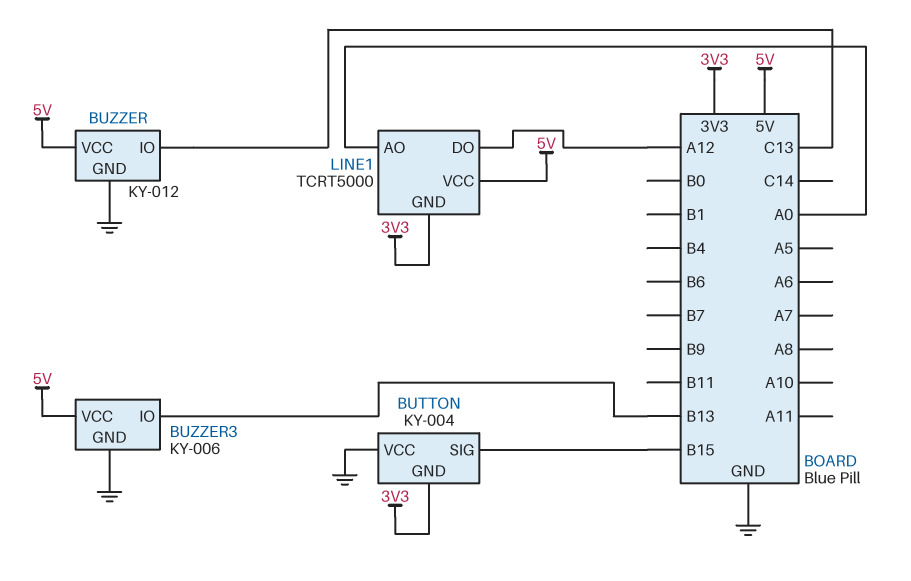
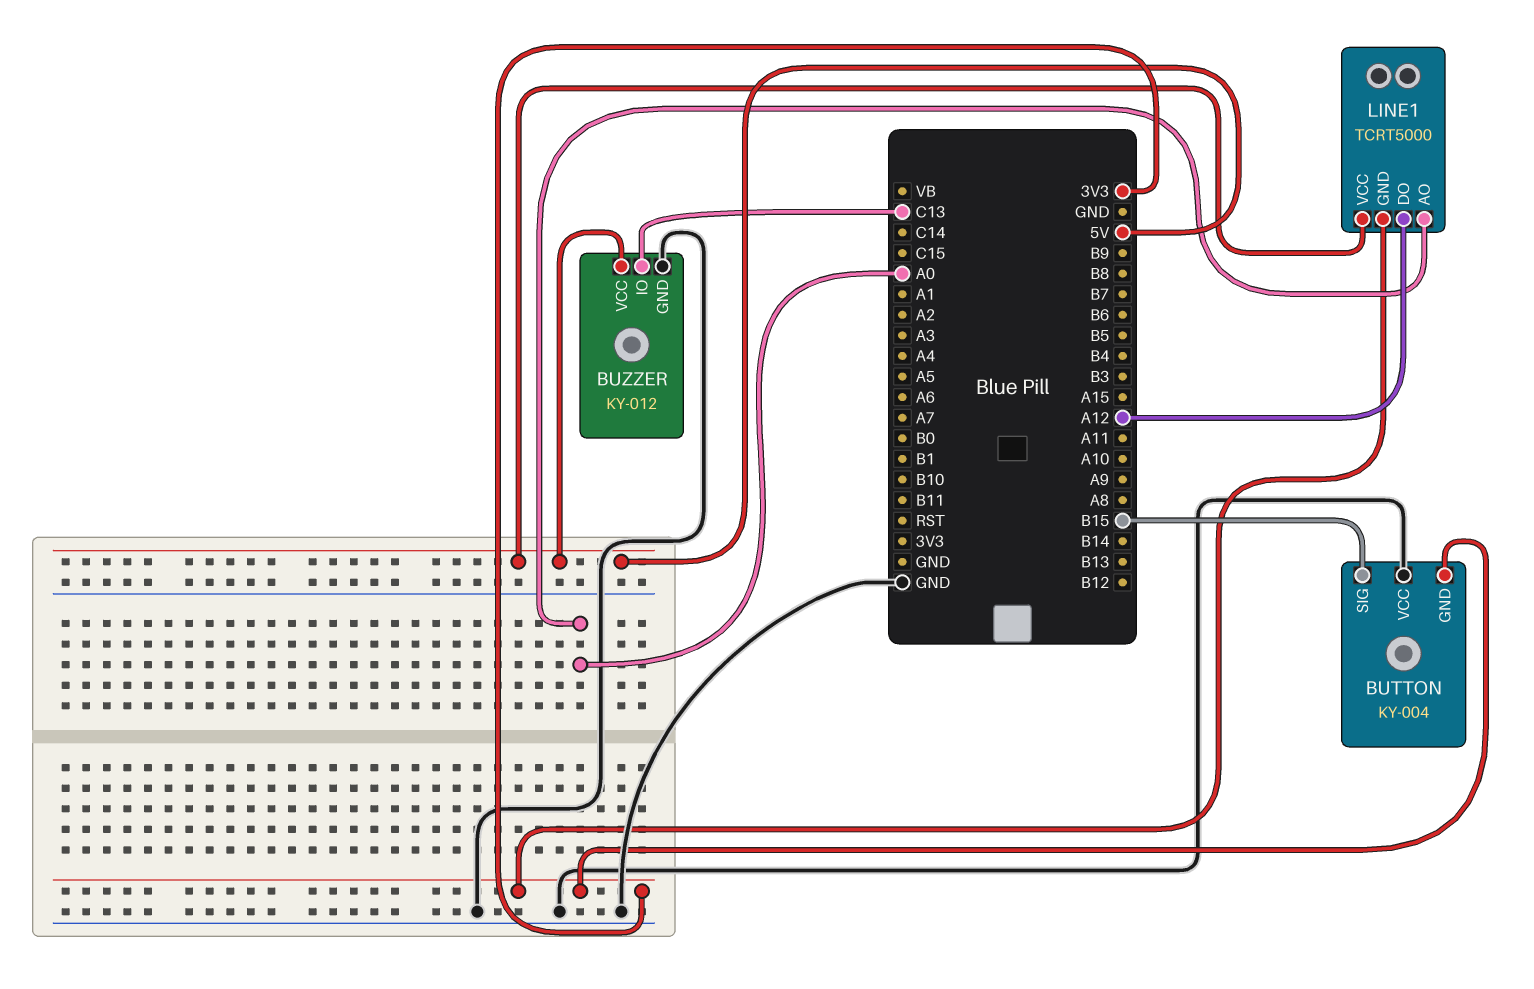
BUZZER3: KY-006 -> none
BUZZER3 pin GND: GND -> none
BUZZER3 pin IO: B13 -> none
BUZZER3 pin VCC: 5V -> none

